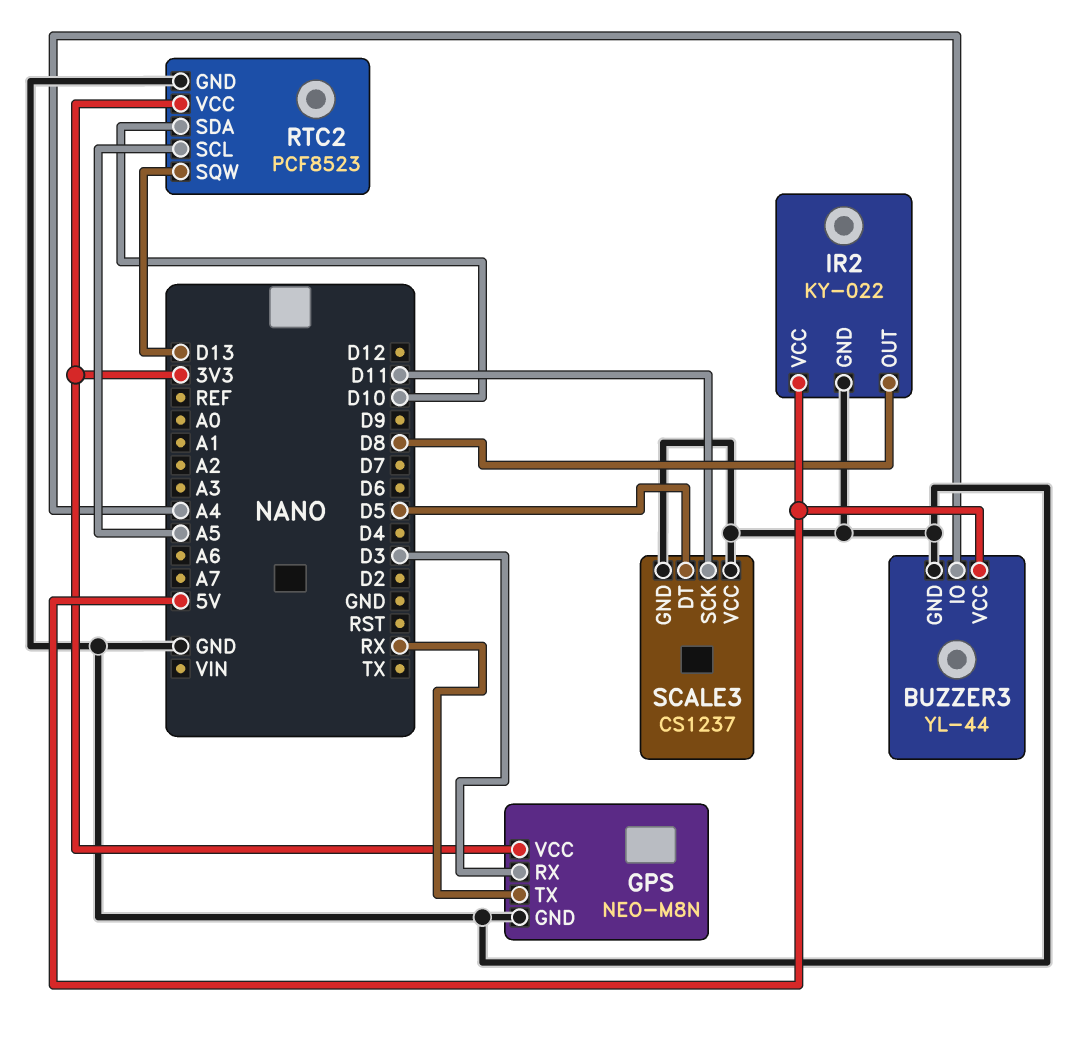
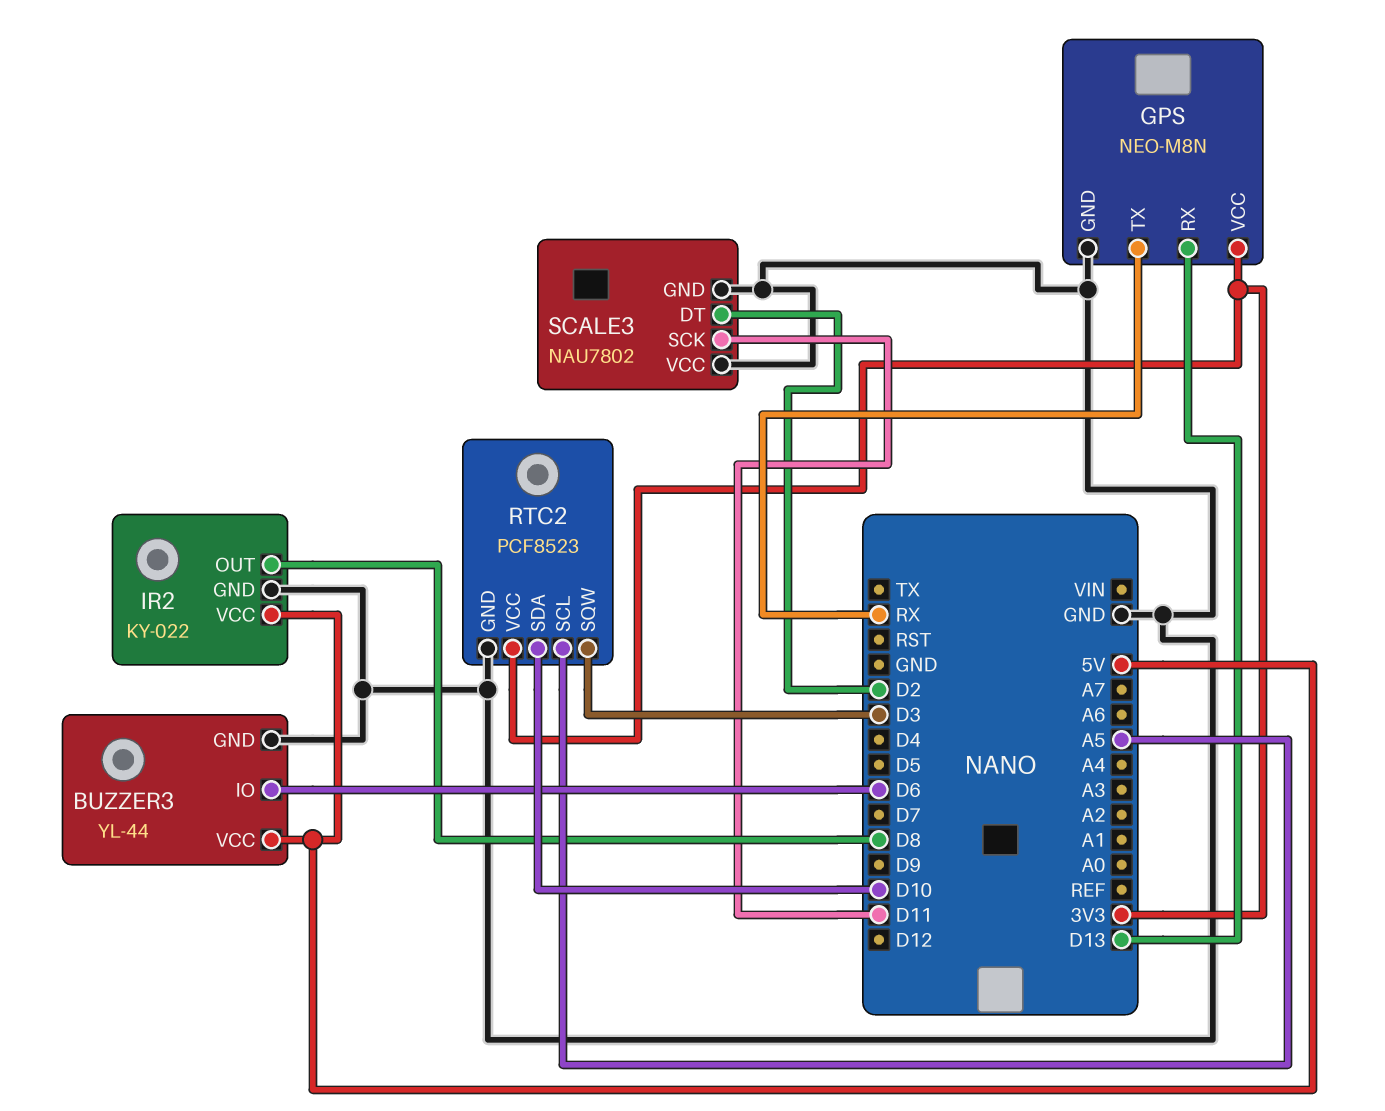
BUZZER3 pin IO: A4 -> D6
GPS pin RX: D3 -> D13
RTC2 pin SQW: D13 -> D3
SCALE3: CS1237 -> NAU7802
SCALE3 pin DT: D5 -> D2

